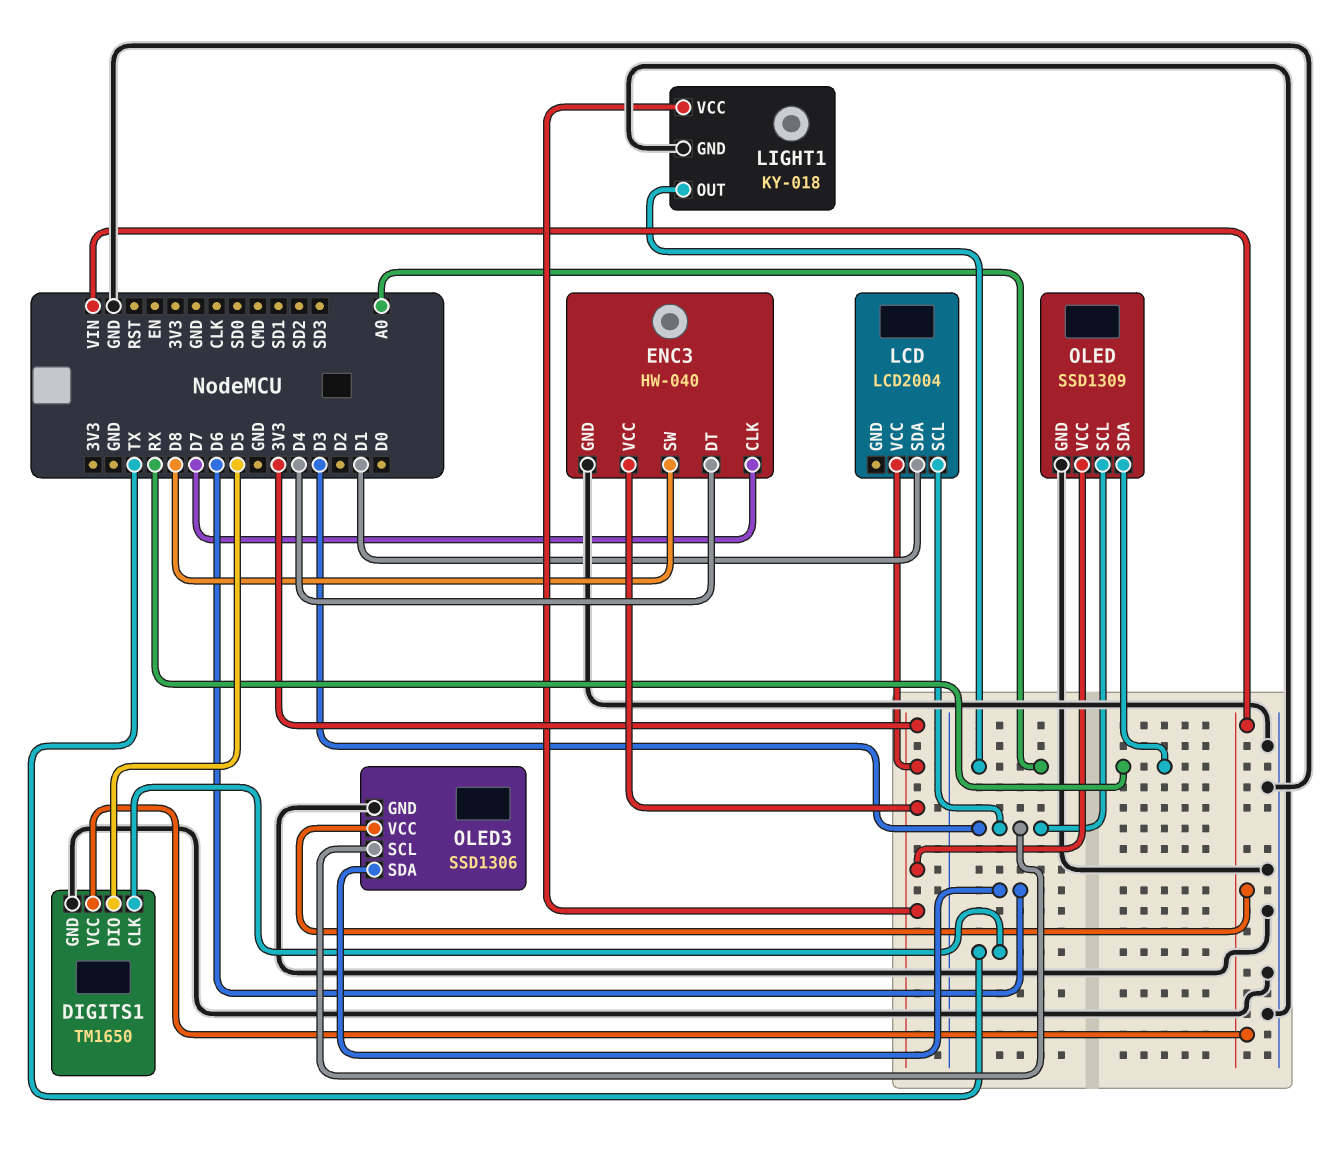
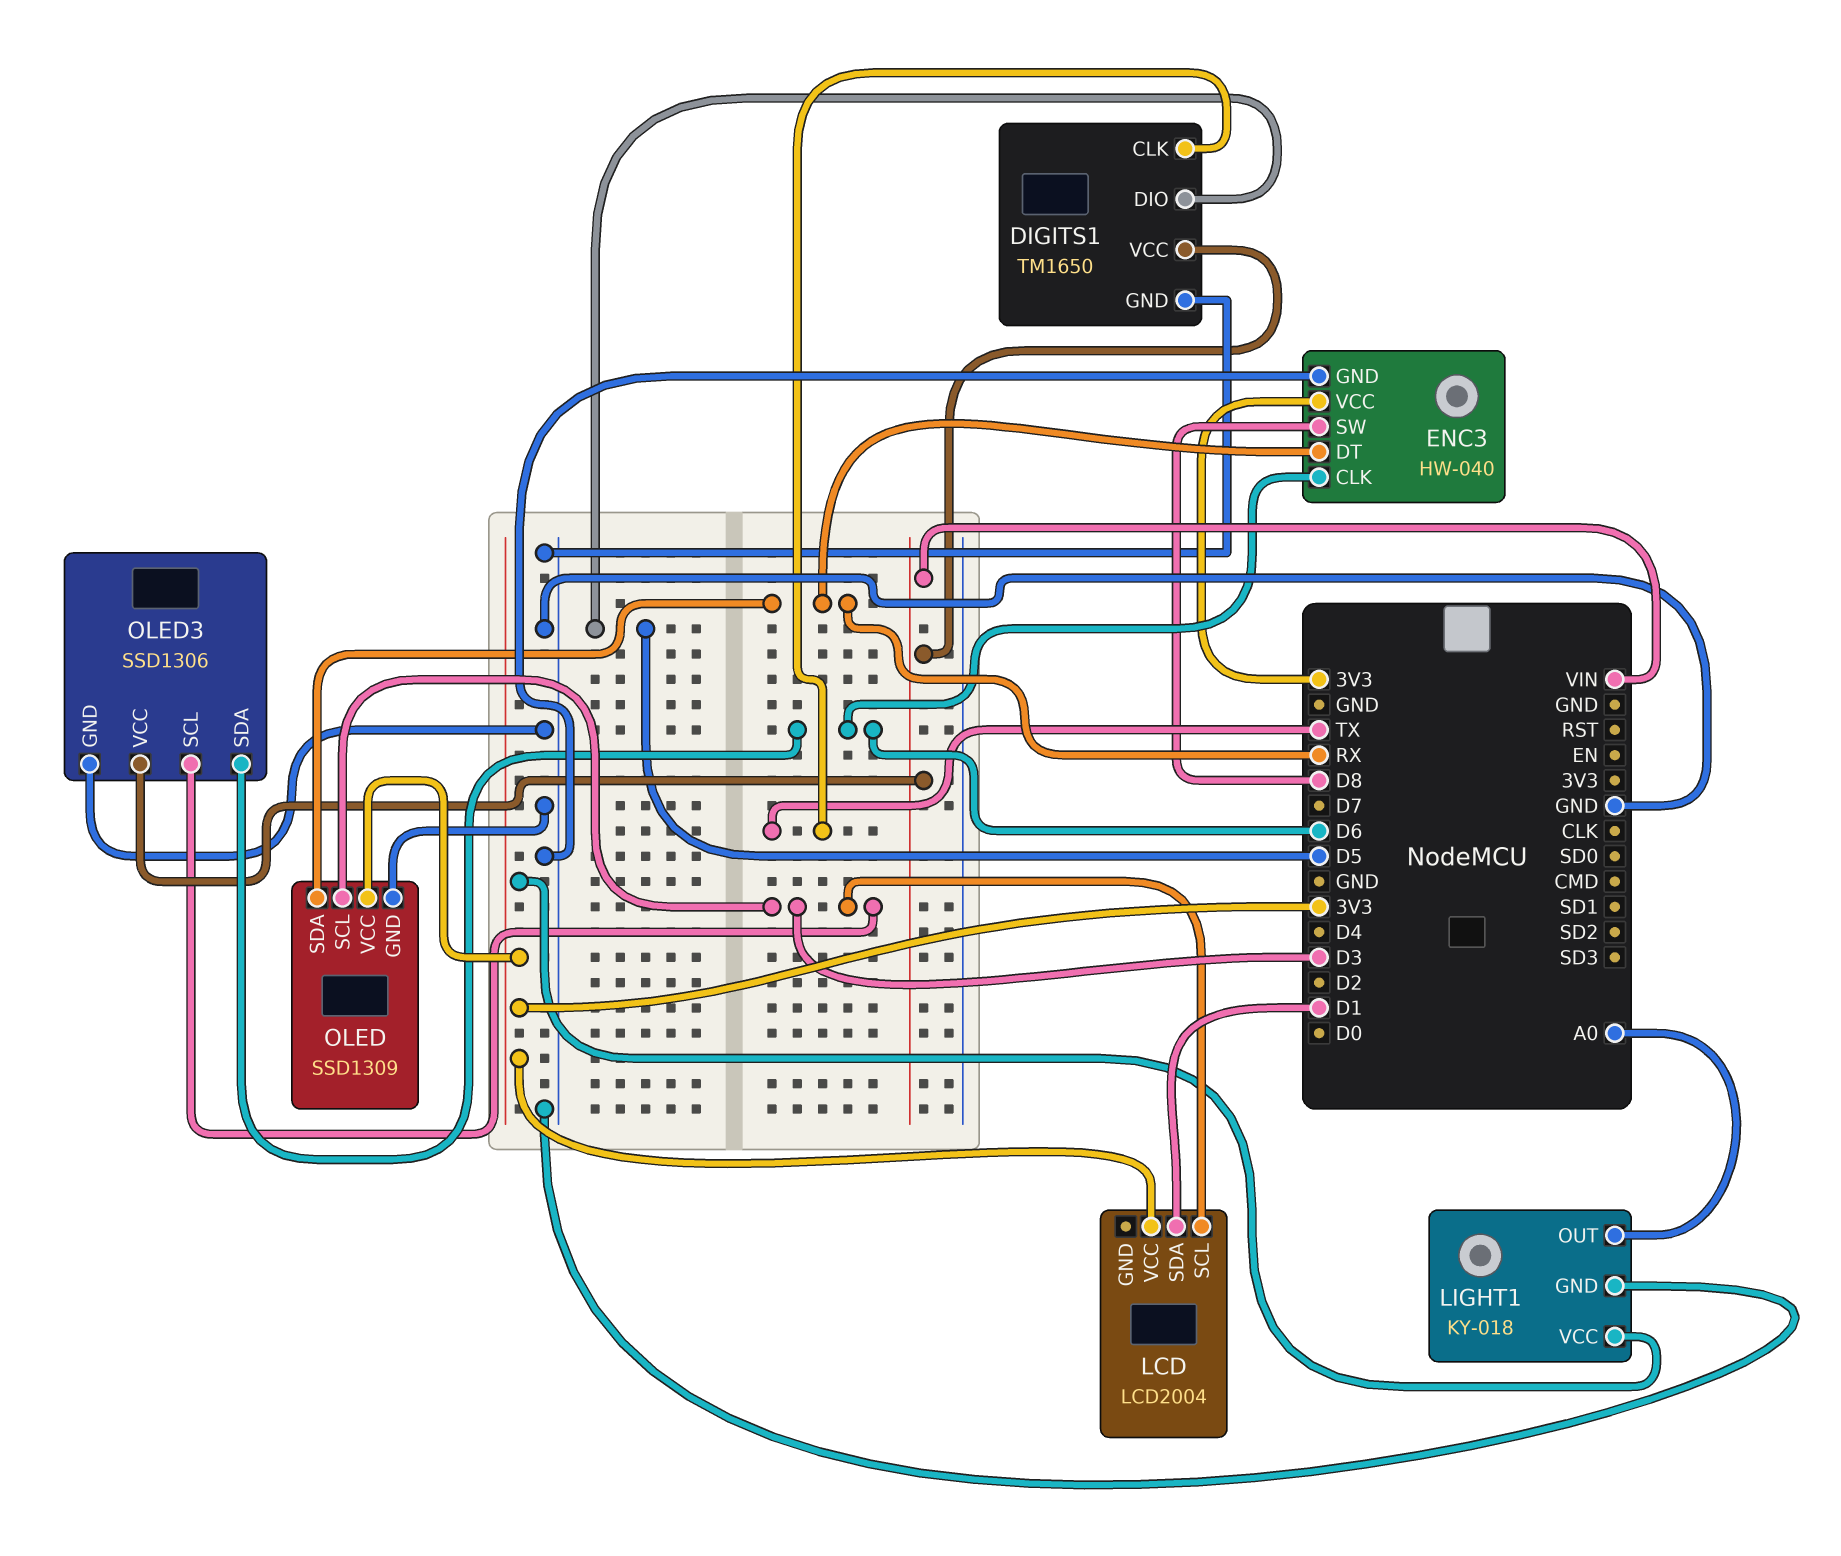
ENC3 pin CLK: D7 -> D6
ENC3 pin DT: D4 -> RX

